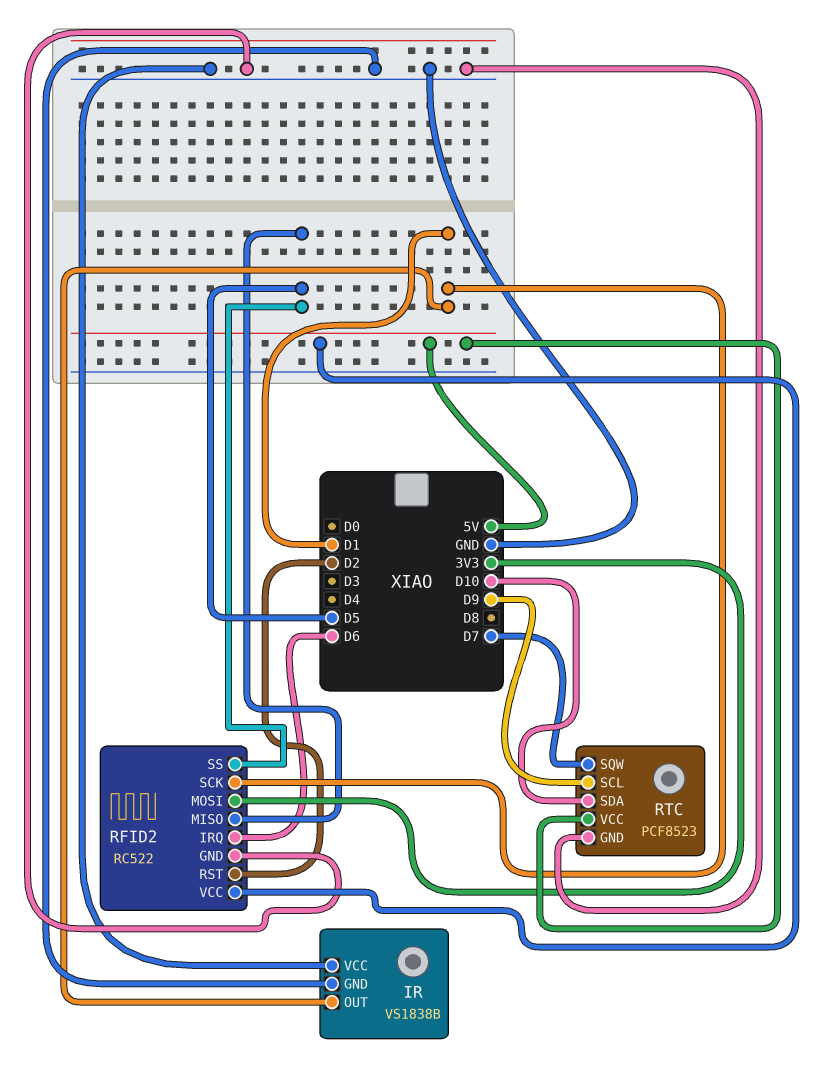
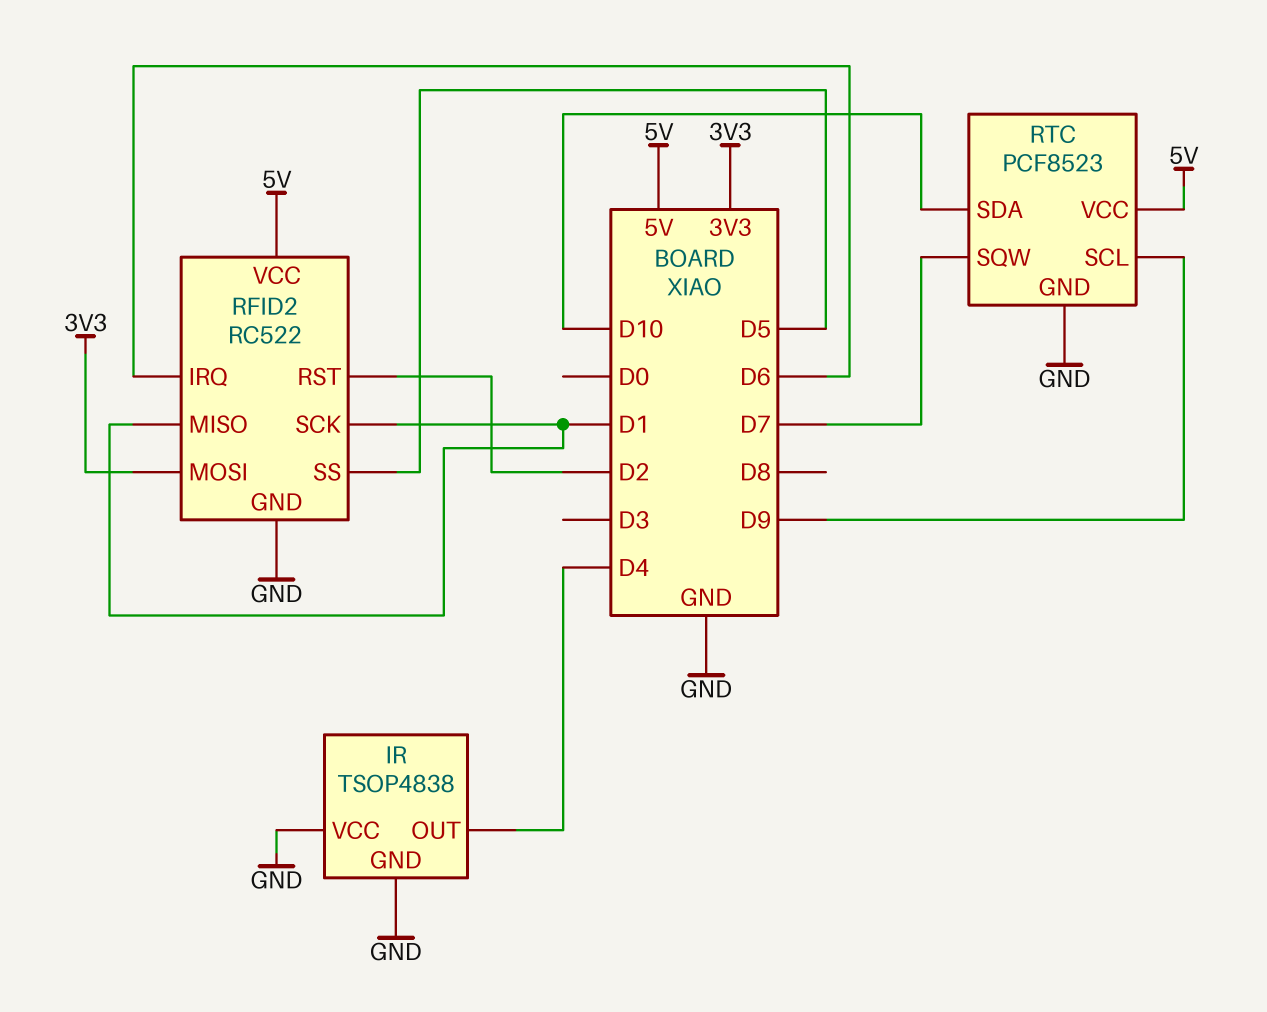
IR: VS1838B -> TSOP4838
IR pin OUT: D1 -> D4
RFID2 pin MISO: D5 -> D1

